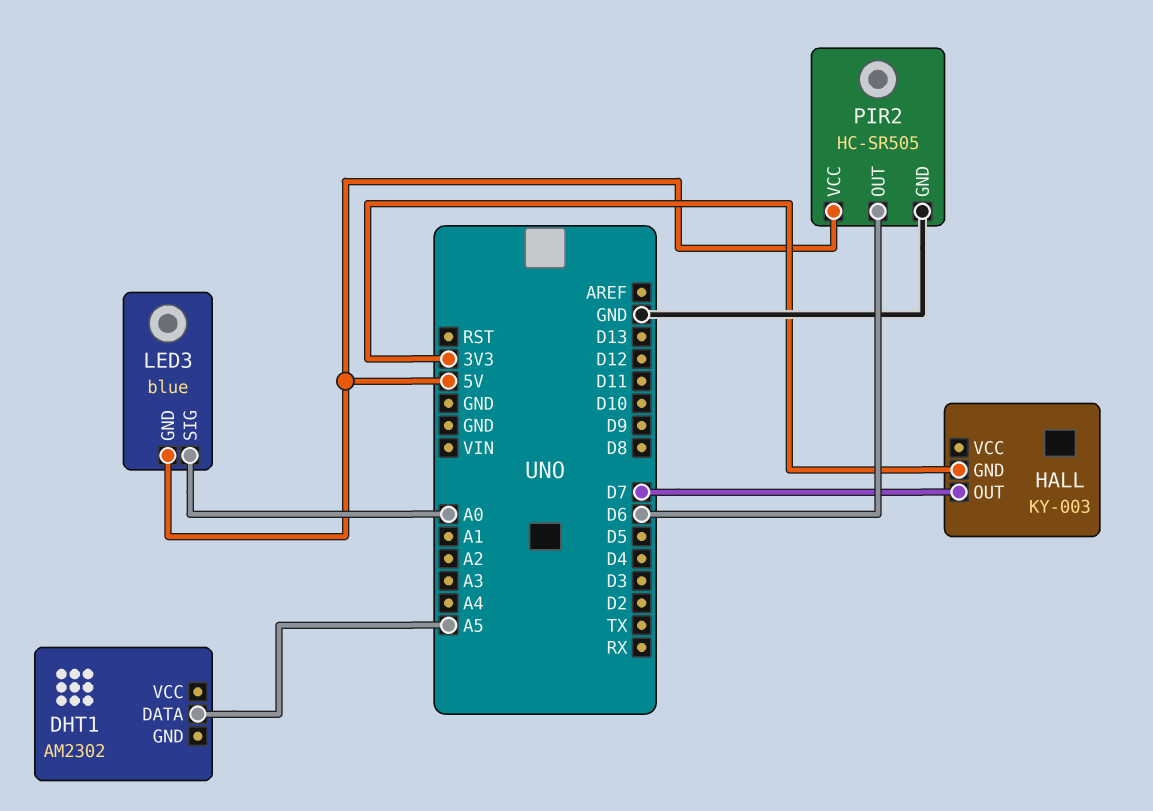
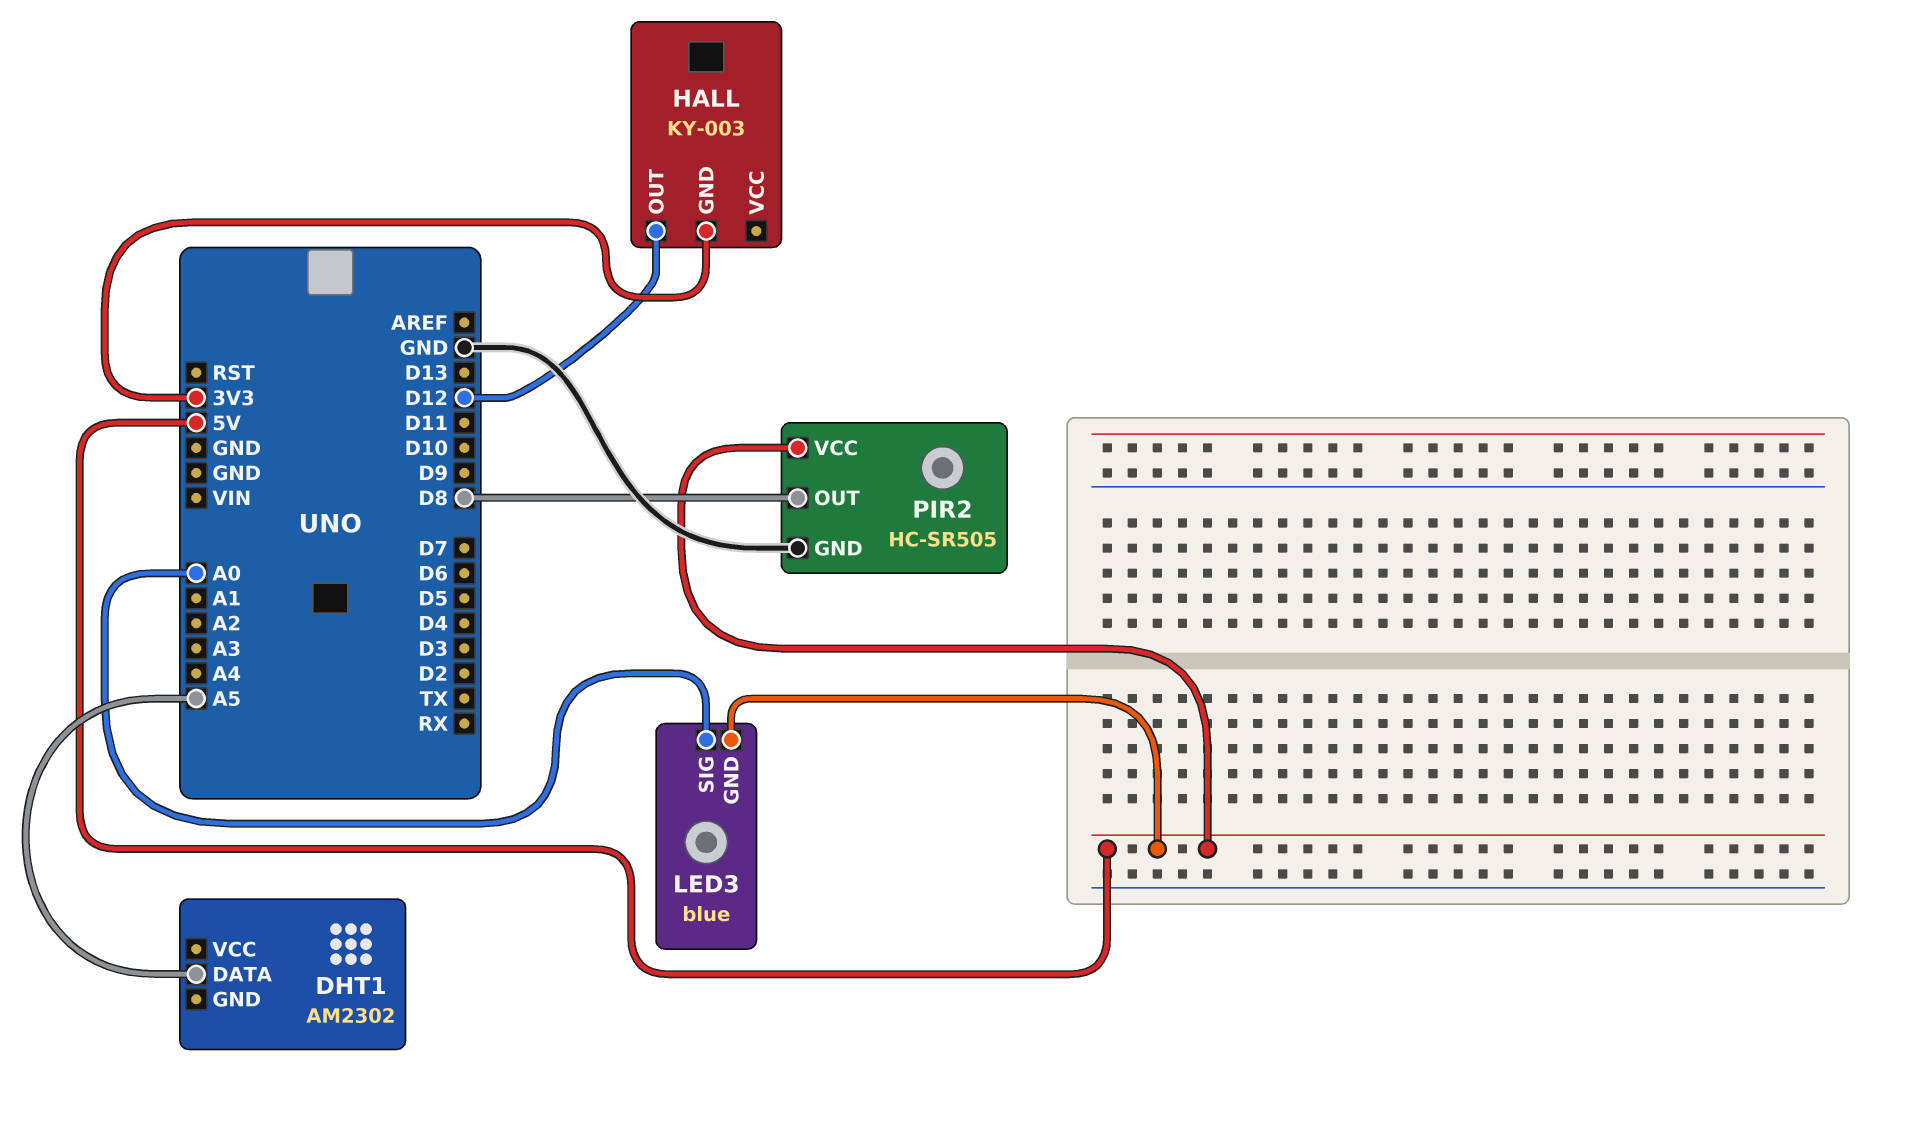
HALL pin OUT: D7 -> D12
PIR2 pin OUT: D6 -> D8

